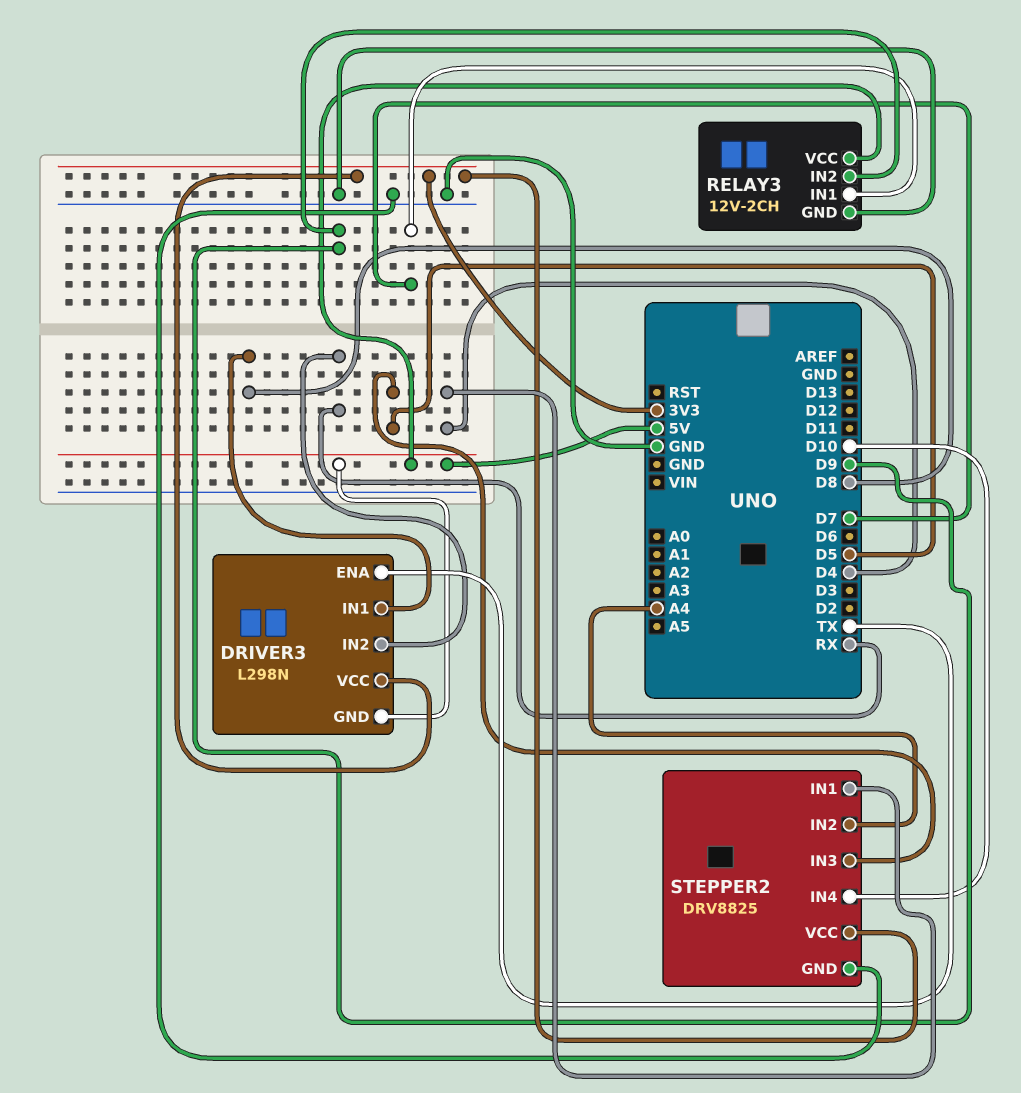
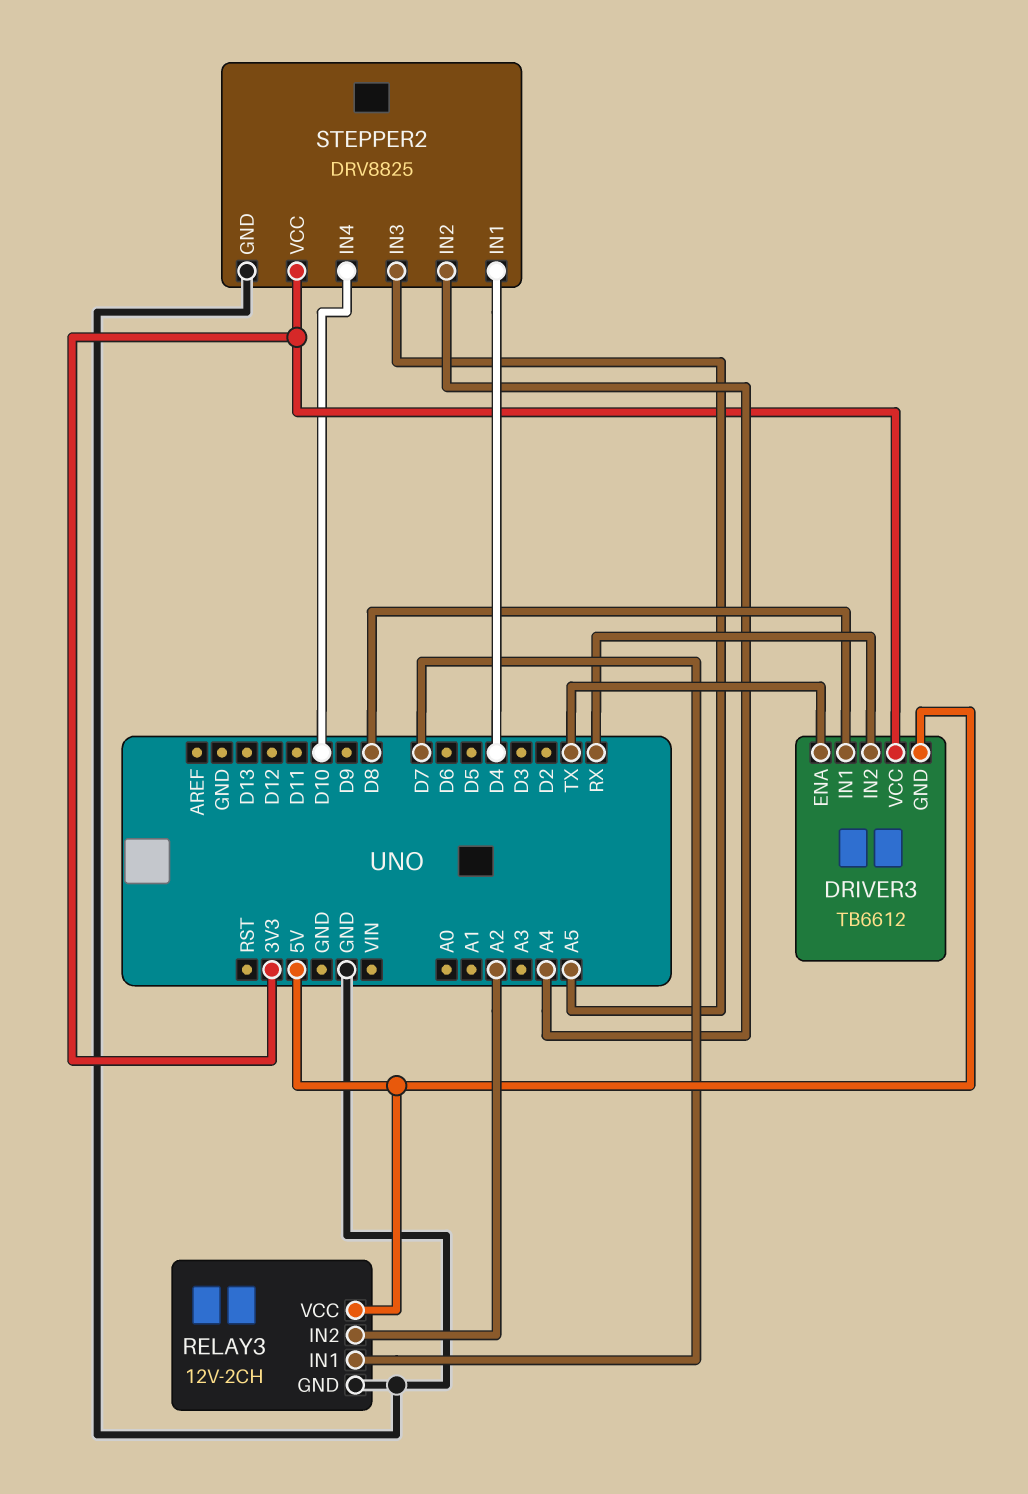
DRIVER3: L298N -> TB6612
RELAY3 pin IN2: D9 -> A2
STEPPER2 pin IN3: D5 -> A5

